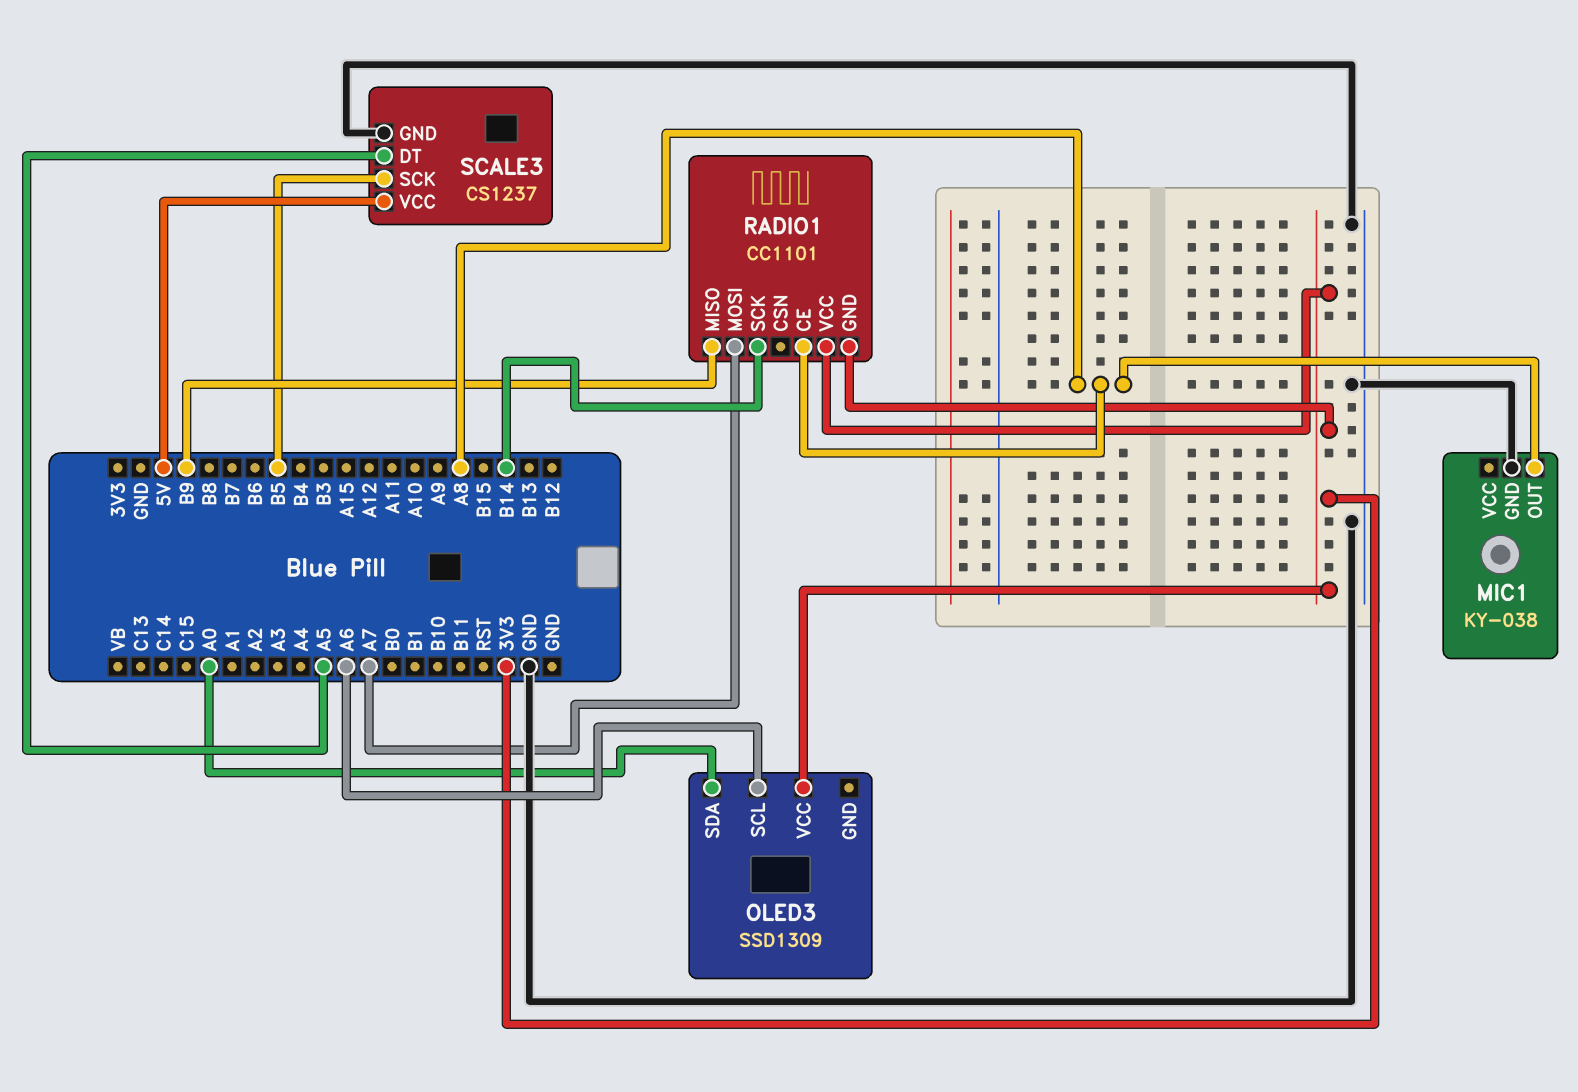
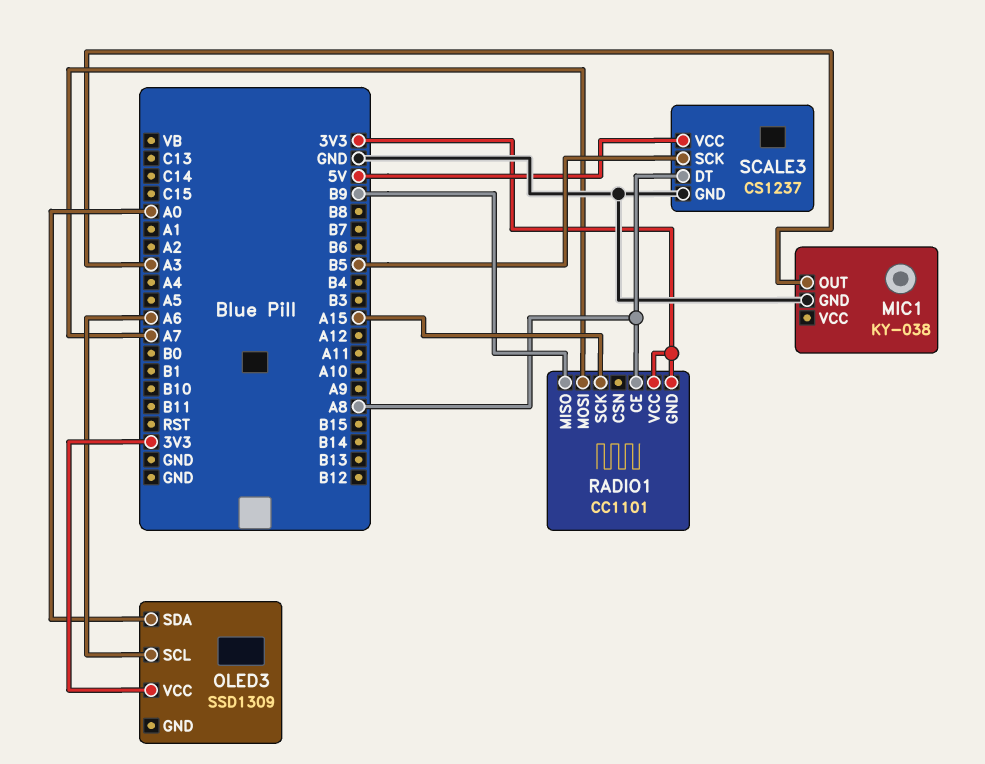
MIC1 pin OUT: A8 -> A3
RADIO1 pin SCK: B14 -> A15
SCALE3 pin DT: A5 -> A8

